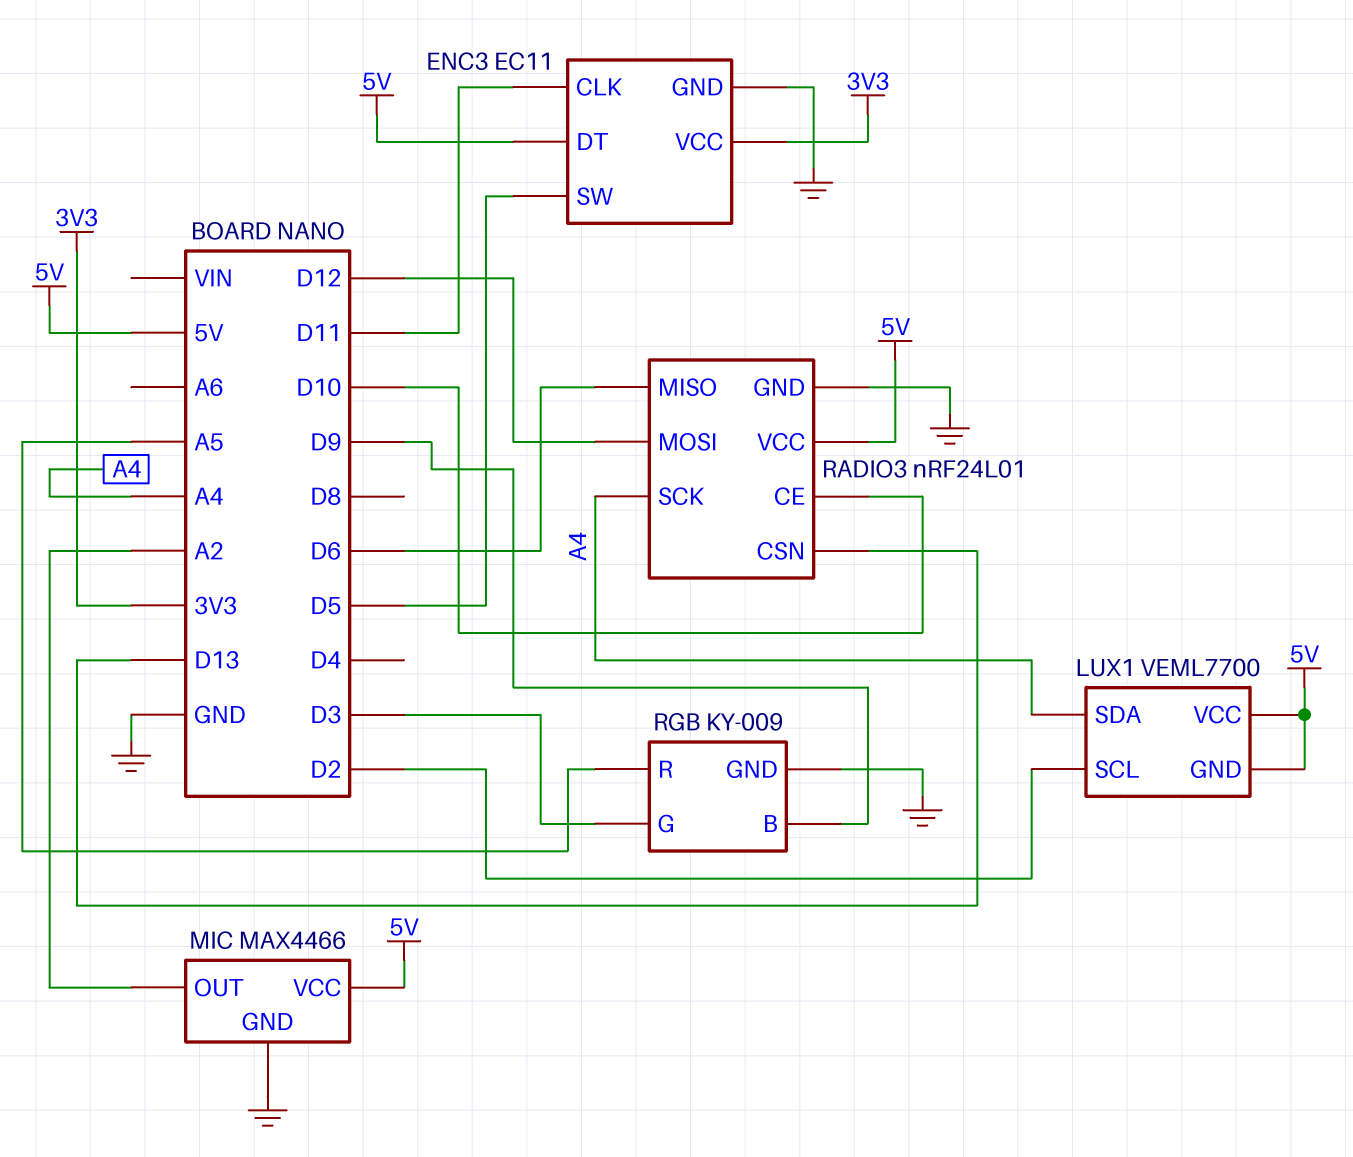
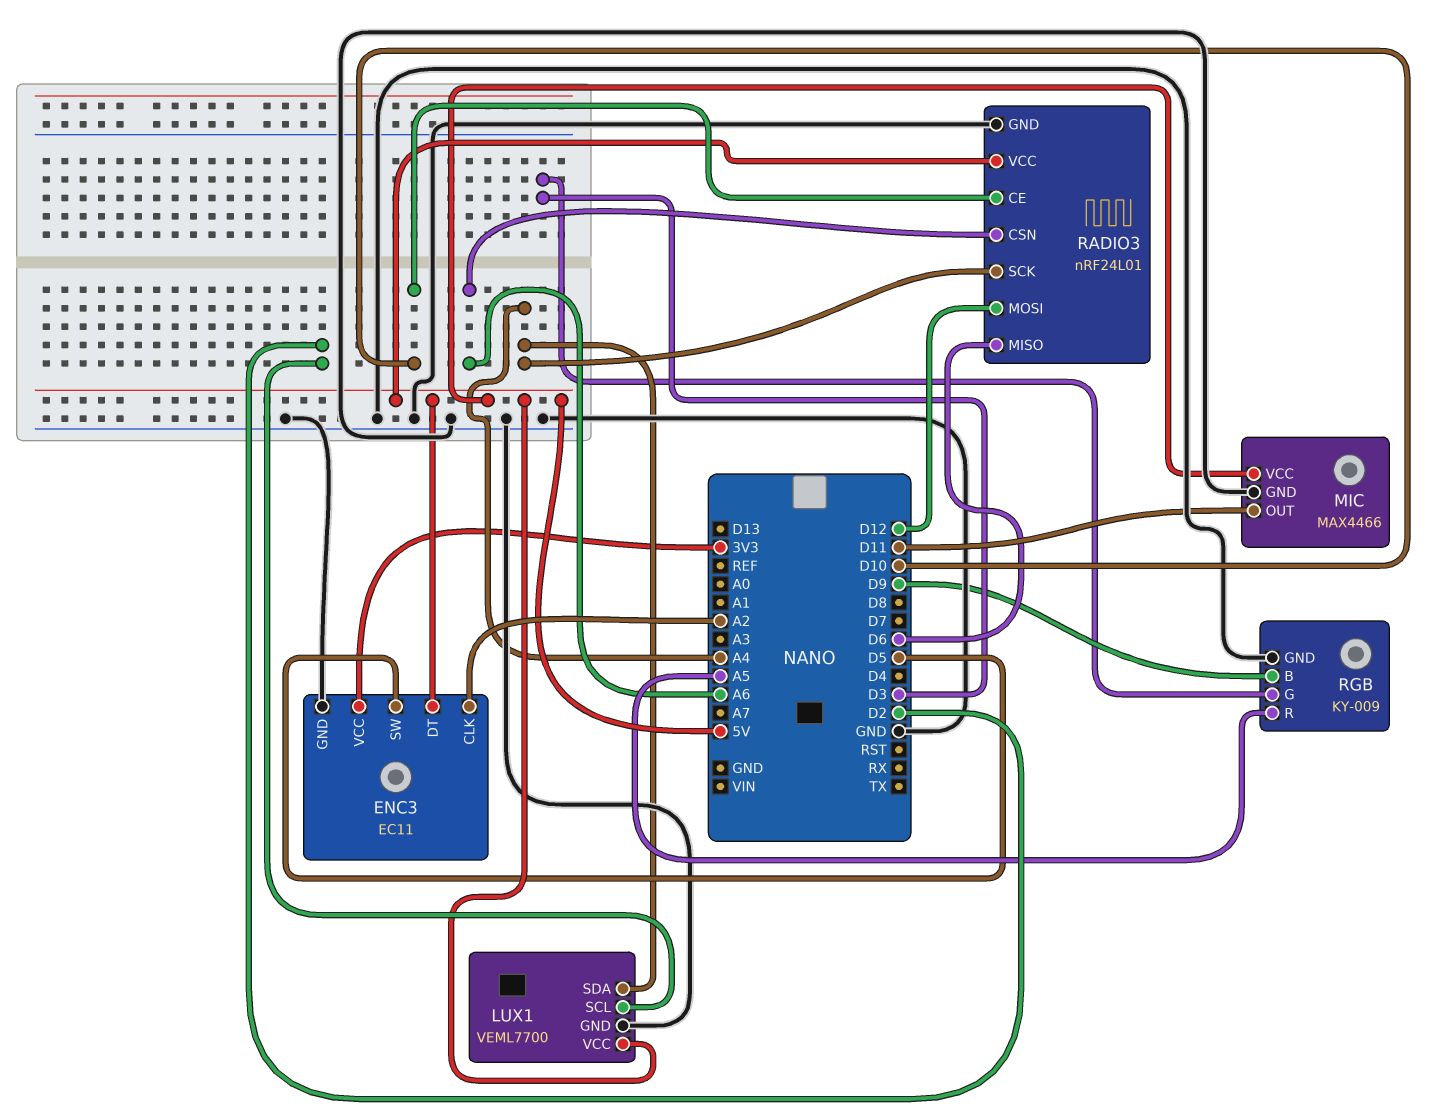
ENC3 pin CLK: D11 -> A2
LUX1 pin GND: 5V -> GND
MIC pin OUT: A2 -> D11
RADIO3 pin CSN: D13 -> A6

